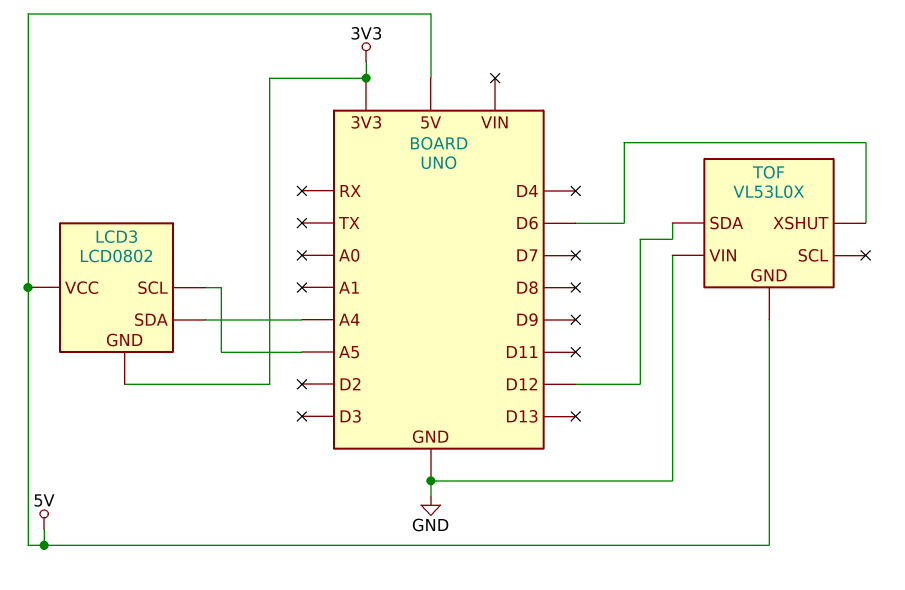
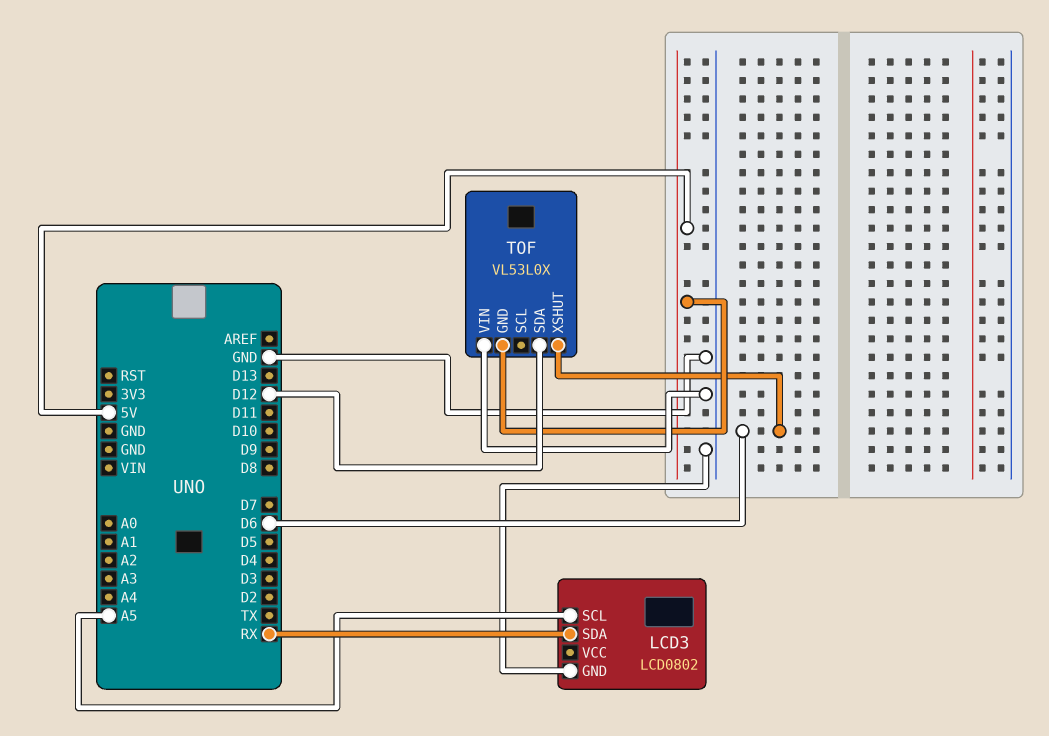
LCD3 pin GND: 3V3 -> GND
LCD3 pin SDA: A4 -> RX
LCD3 pin VCC: 5V -> none

